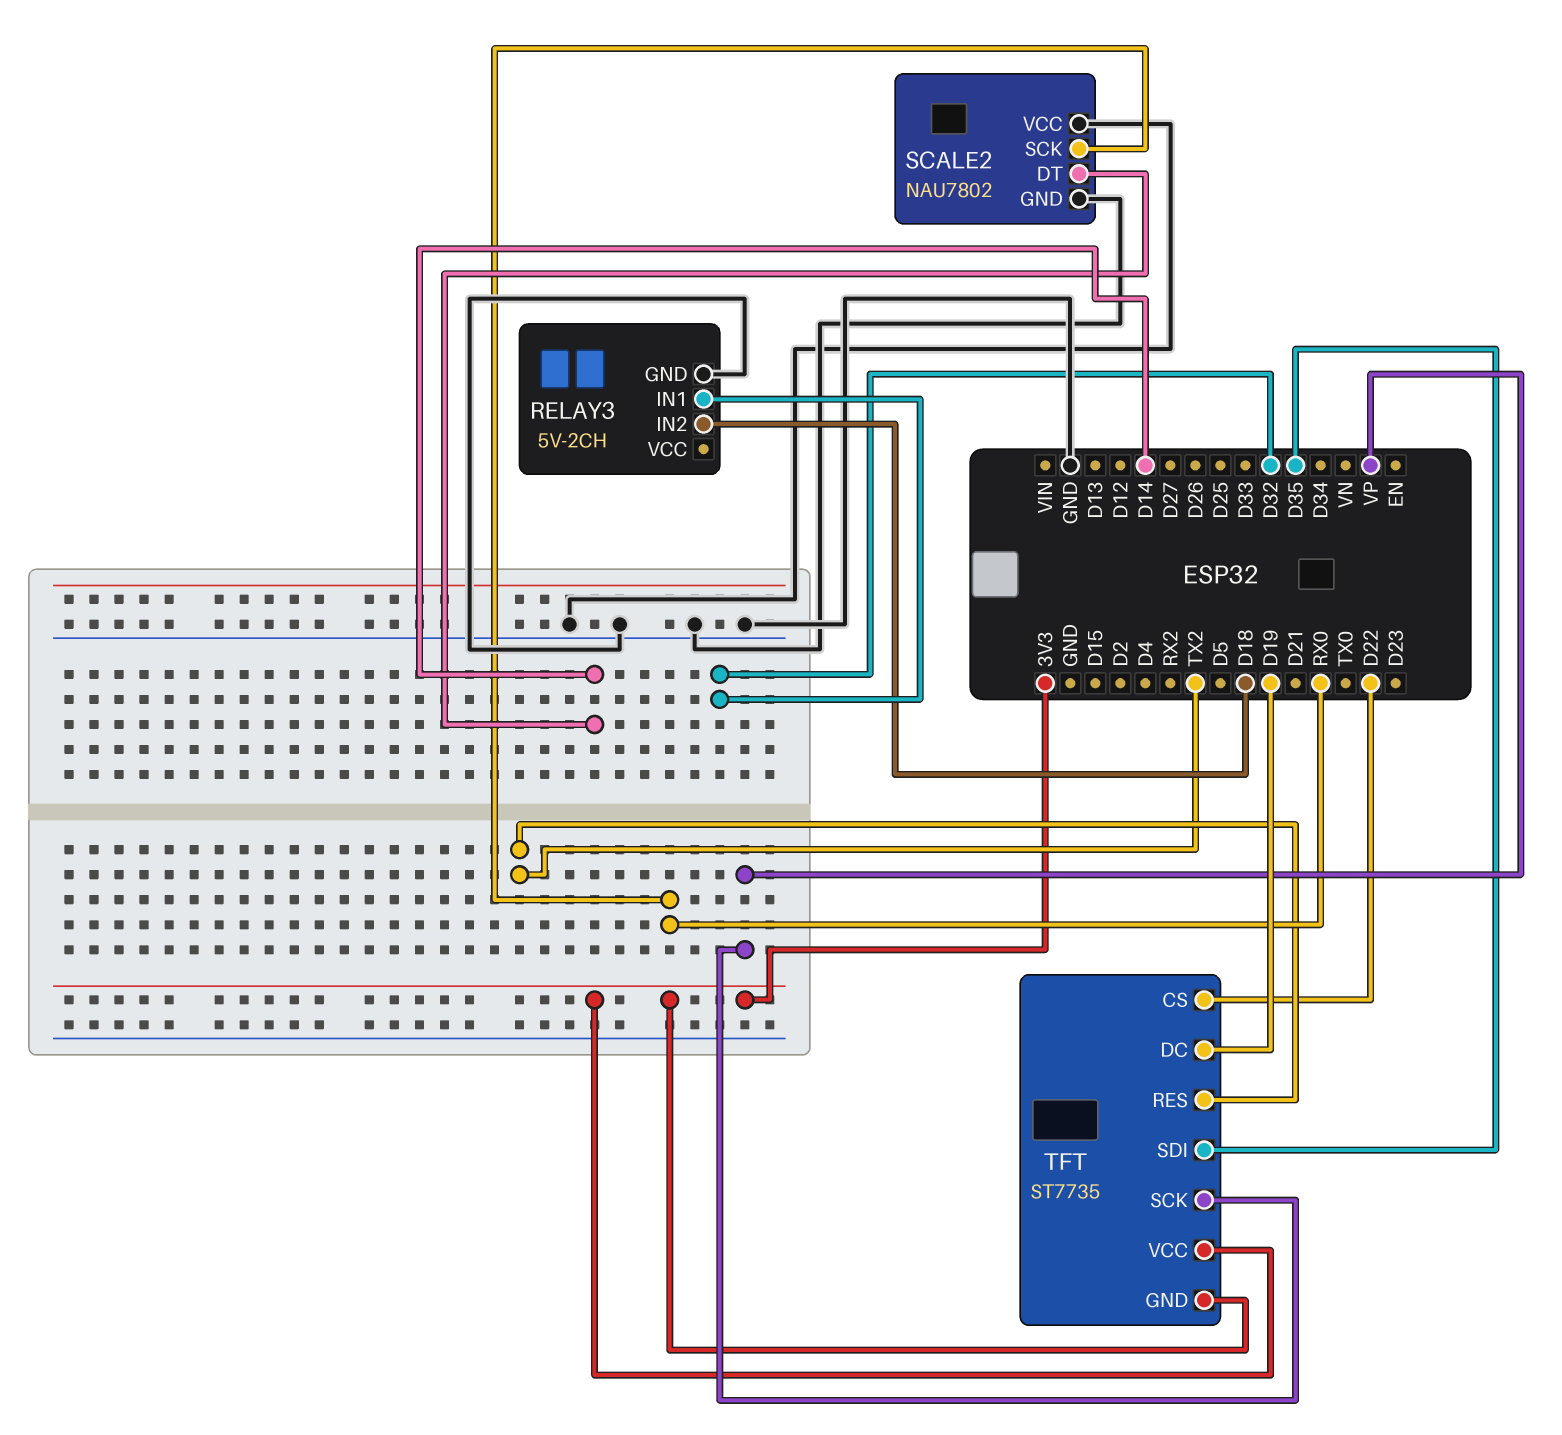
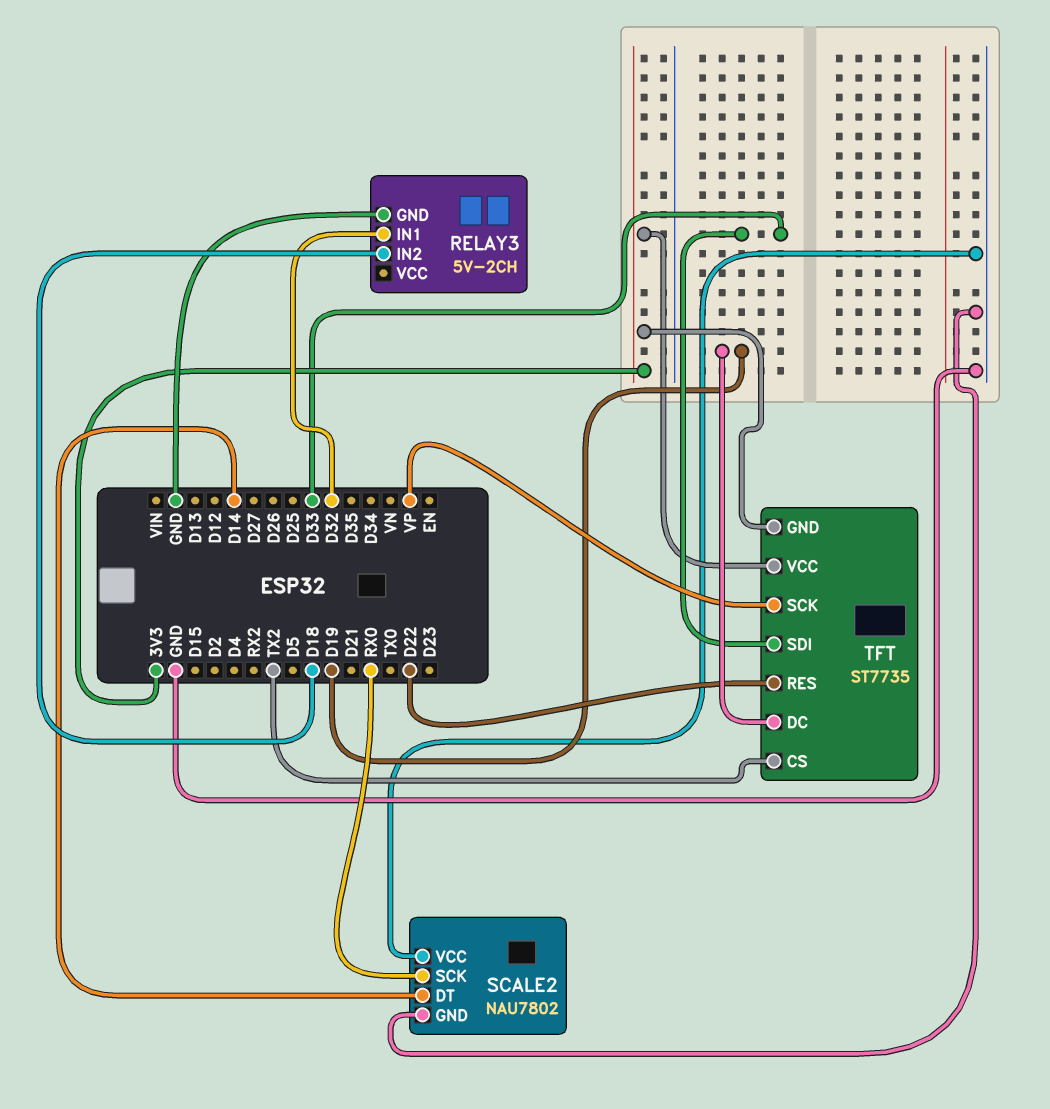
TFT pin CS: D22 -> TX2
TFT pin RES: TX2 -> D22
TFT pin SDI: D35 -> D33

